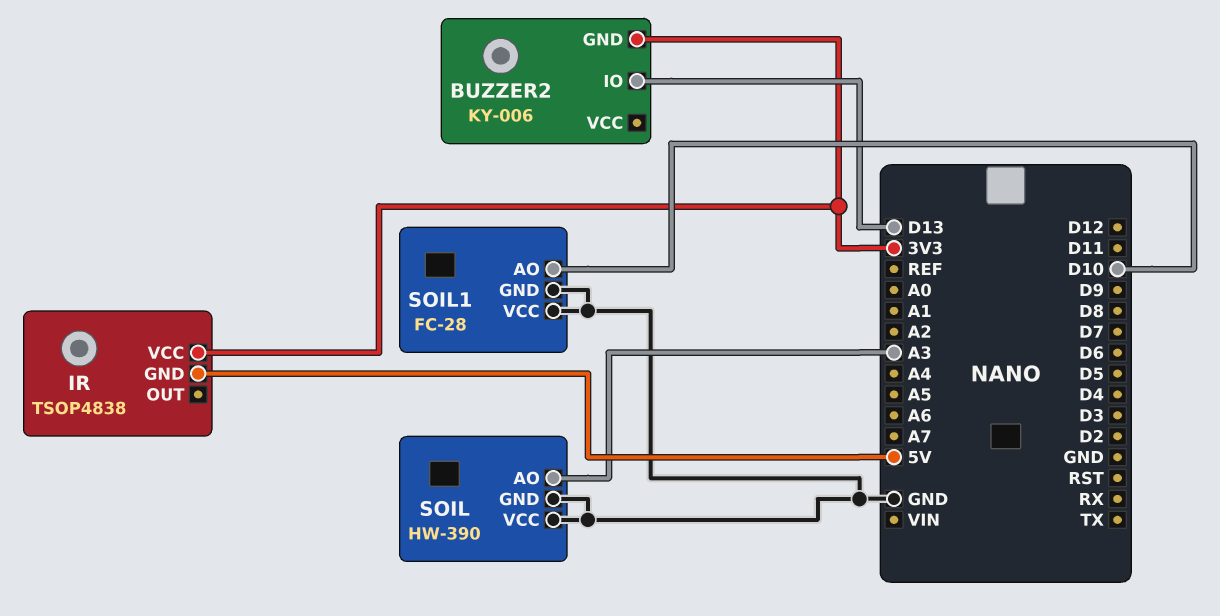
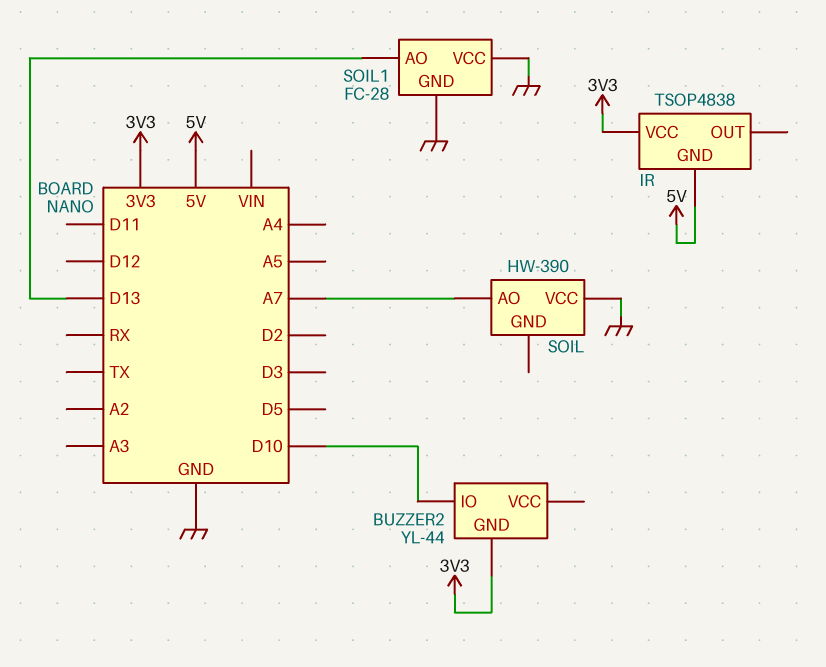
BUZZER2: KY-006 -> YL-44
BUZZER2 pin IO: D13 -> D10
SOIL pin AO: A3 -> A7
SOIL pin GND: GND -> none
SOIL1 pin AO: D10 -> D13

